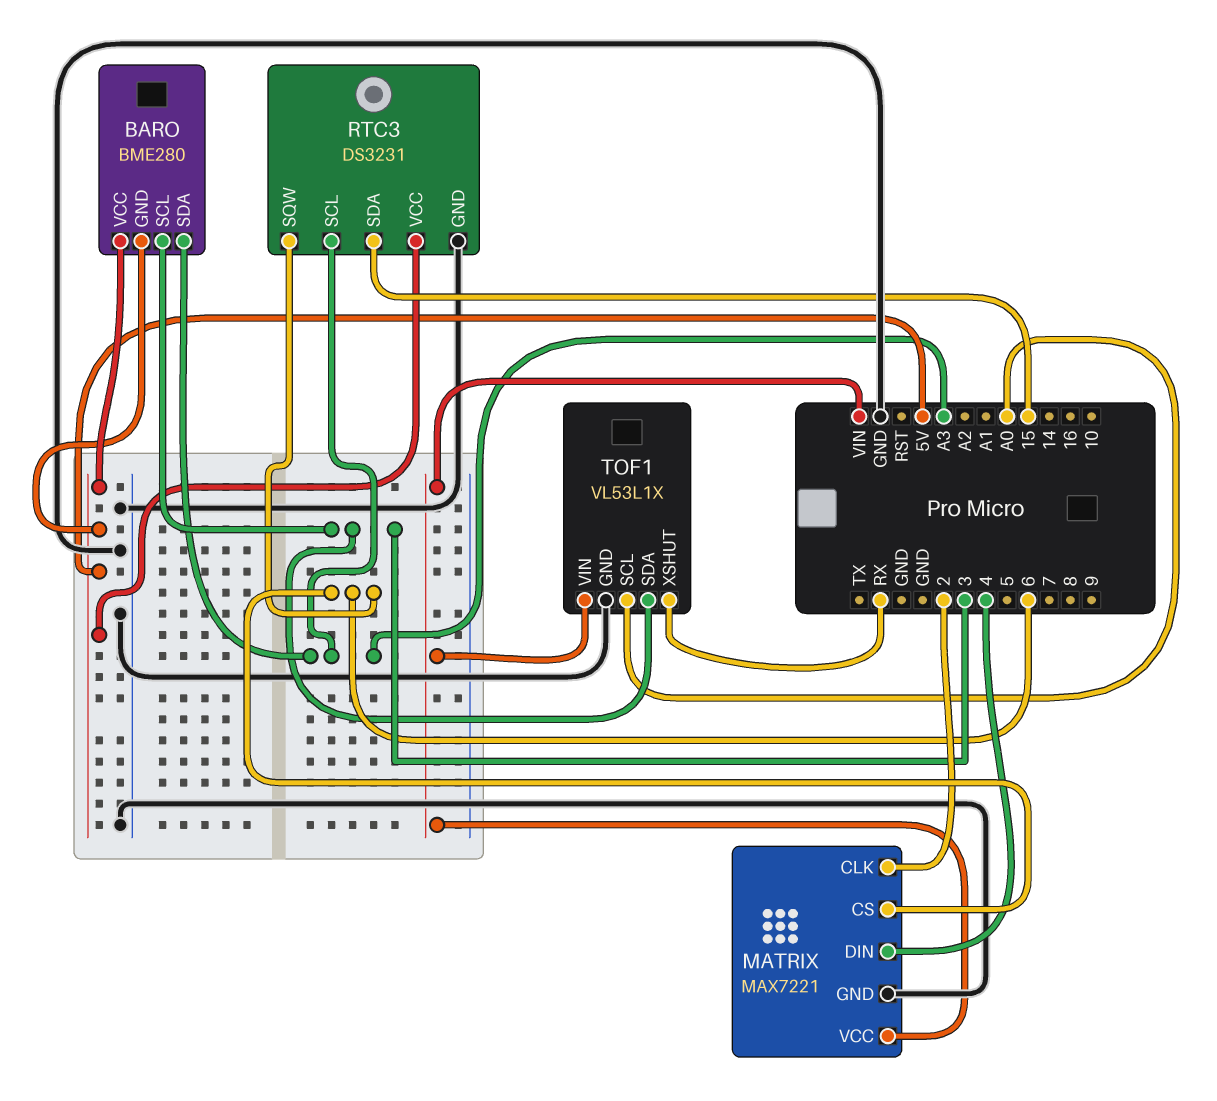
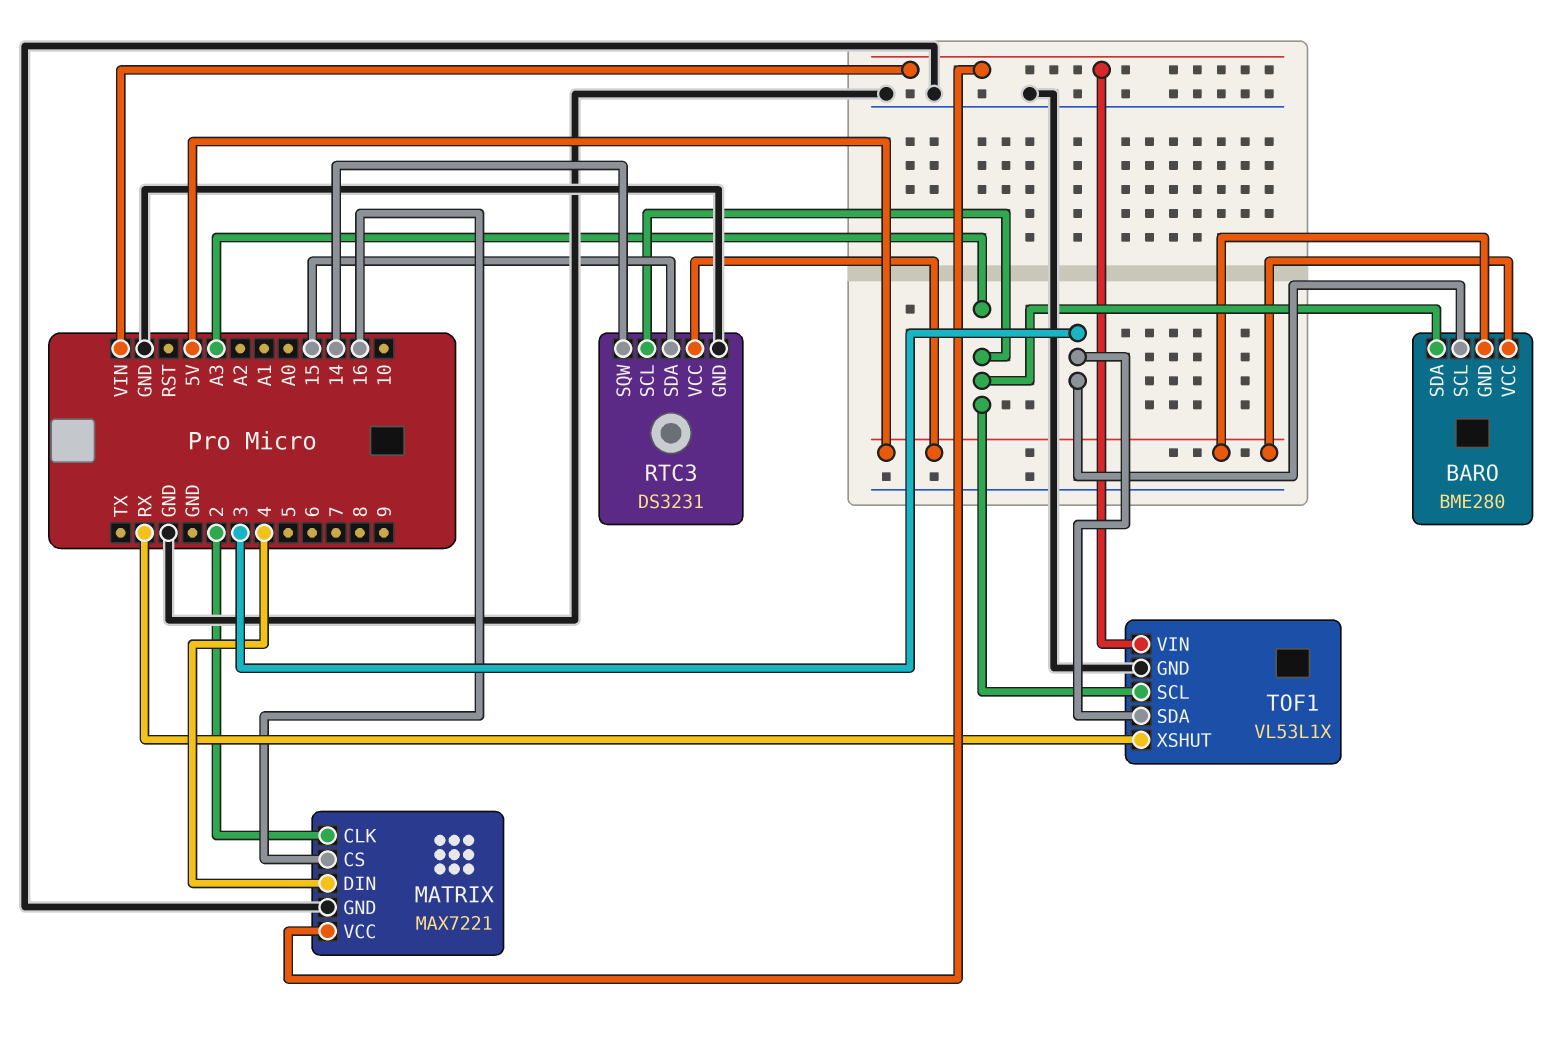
MATRIX pin CS: 6 -> 16
RTC3 pin SQW: 6 -> 14
TOF1 pin SCL: A0 -> A3

